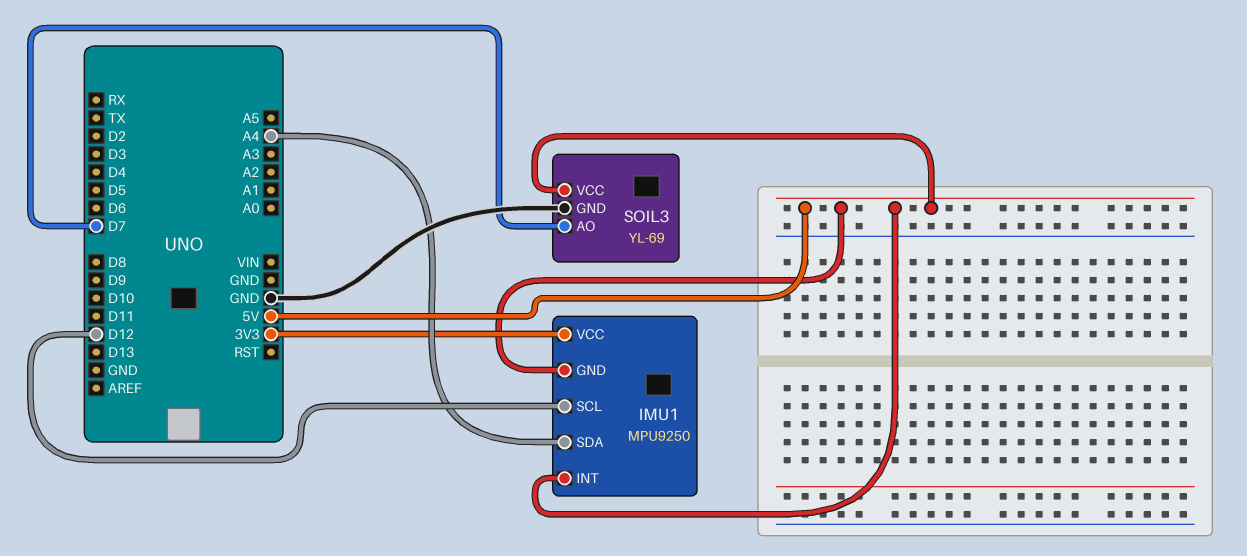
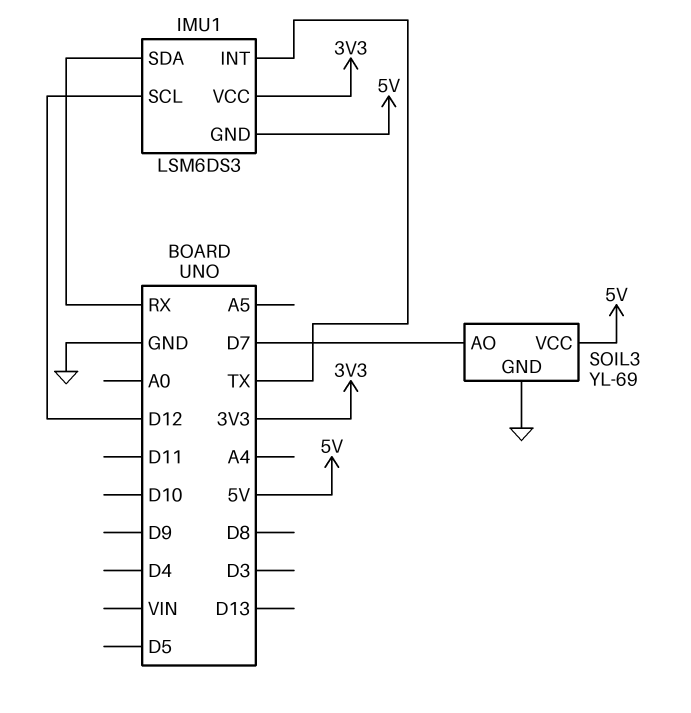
IMU1: MPU9250 -> LSM6DS3
IMU1 pin INT: 5V -> TX
IMU1 pin SDA: A4 -> RX

